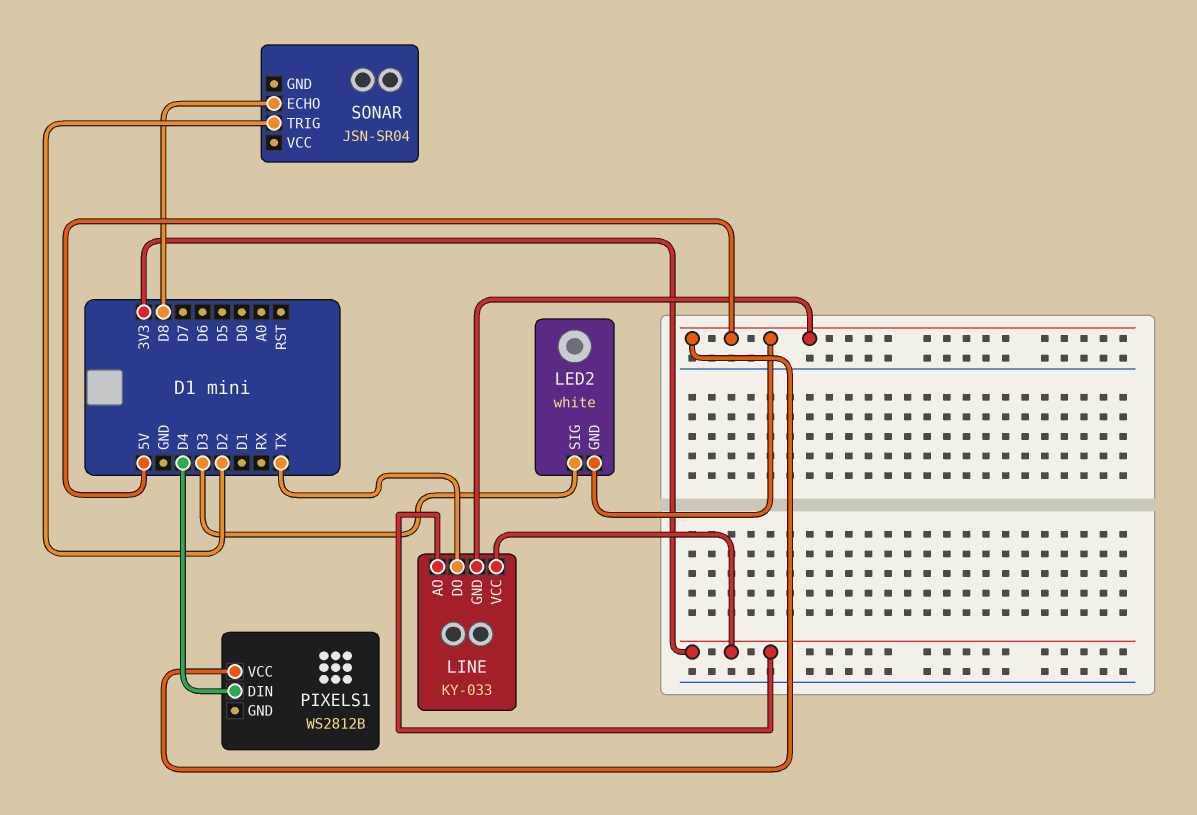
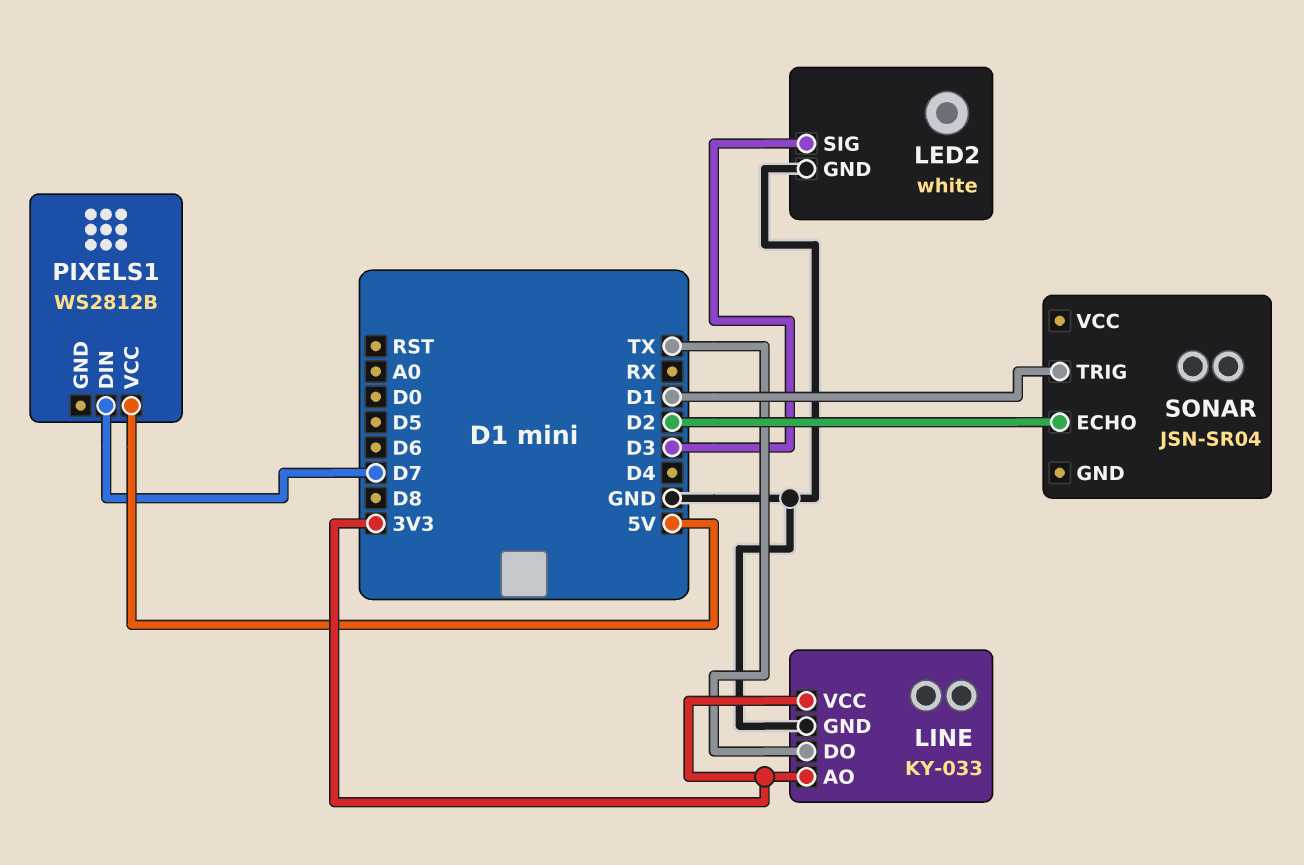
LED2 pin GND: 5V -> GND
LINE pin GND: 5V -> GND
PIXELS1 pin DIN: D4 -> D7
SONAR pin ECHO: D8 -> D2
SONAR pin TRIG: D2 -> D1

